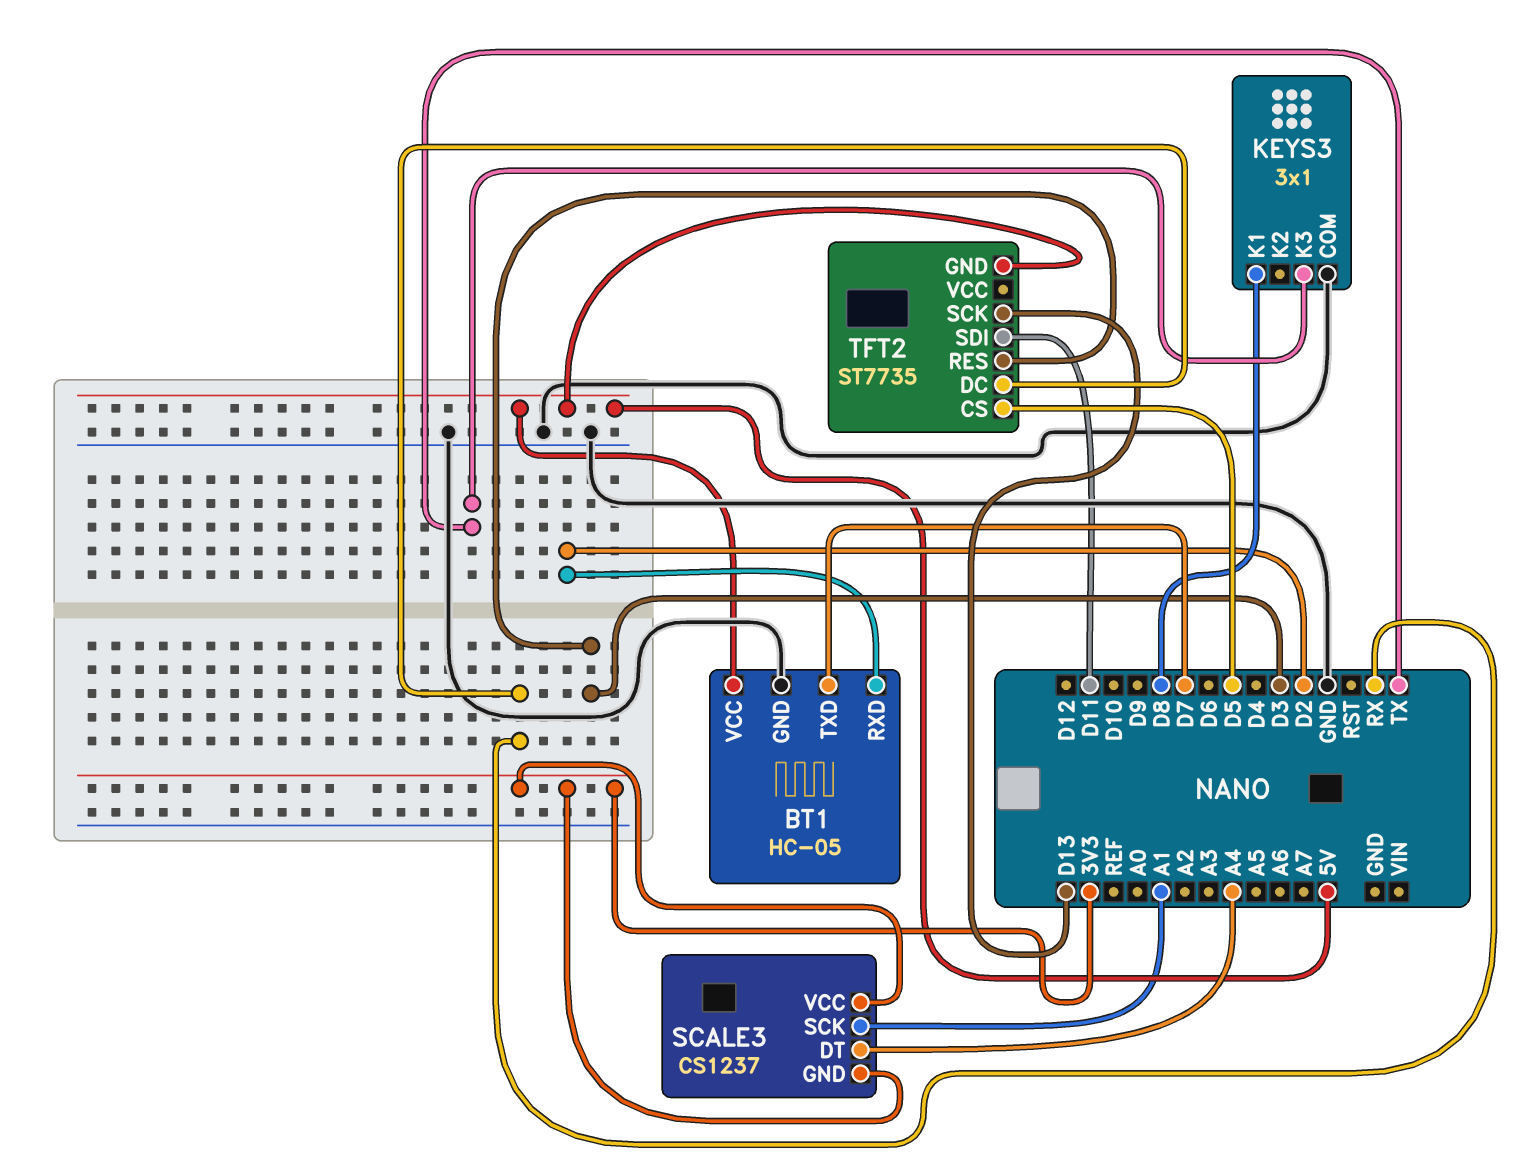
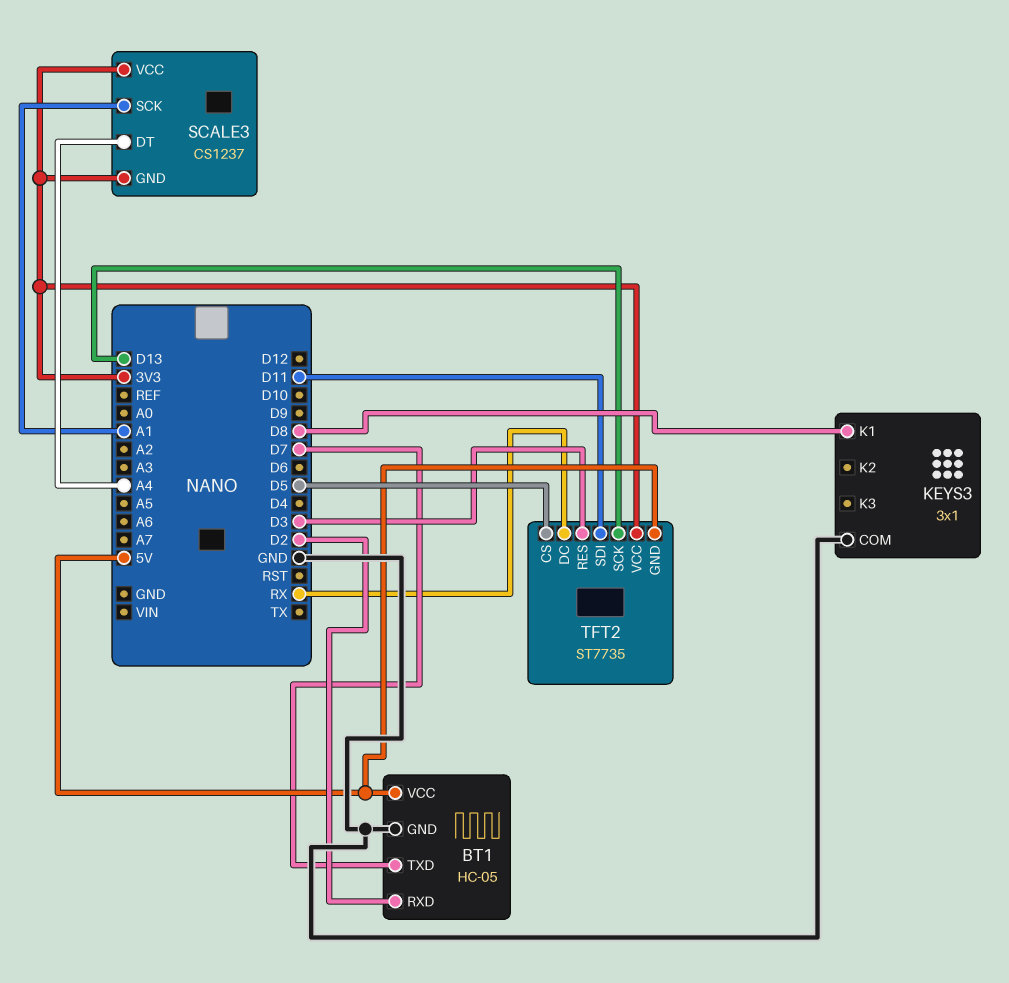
KEYS3 pin K3: TX -> none
TFT2 pin VCC: none -> 3V3

